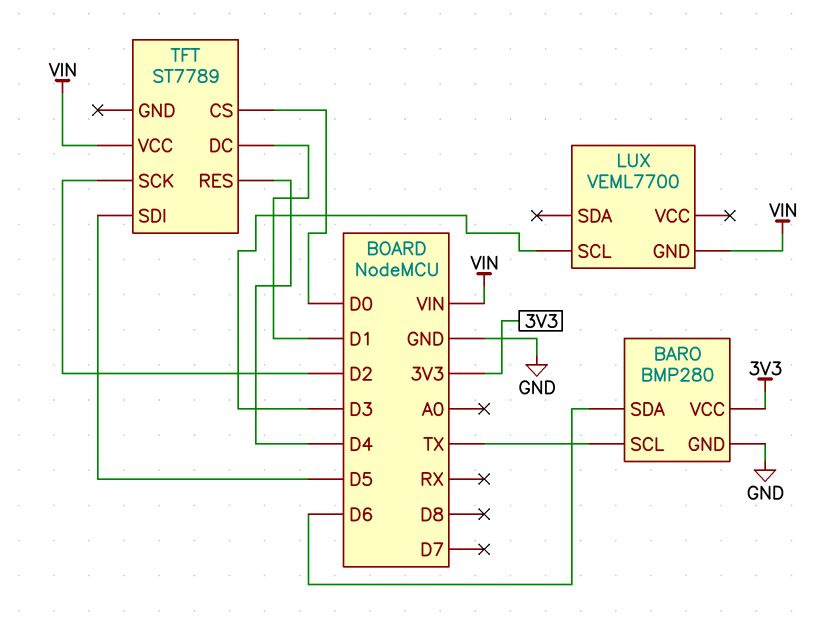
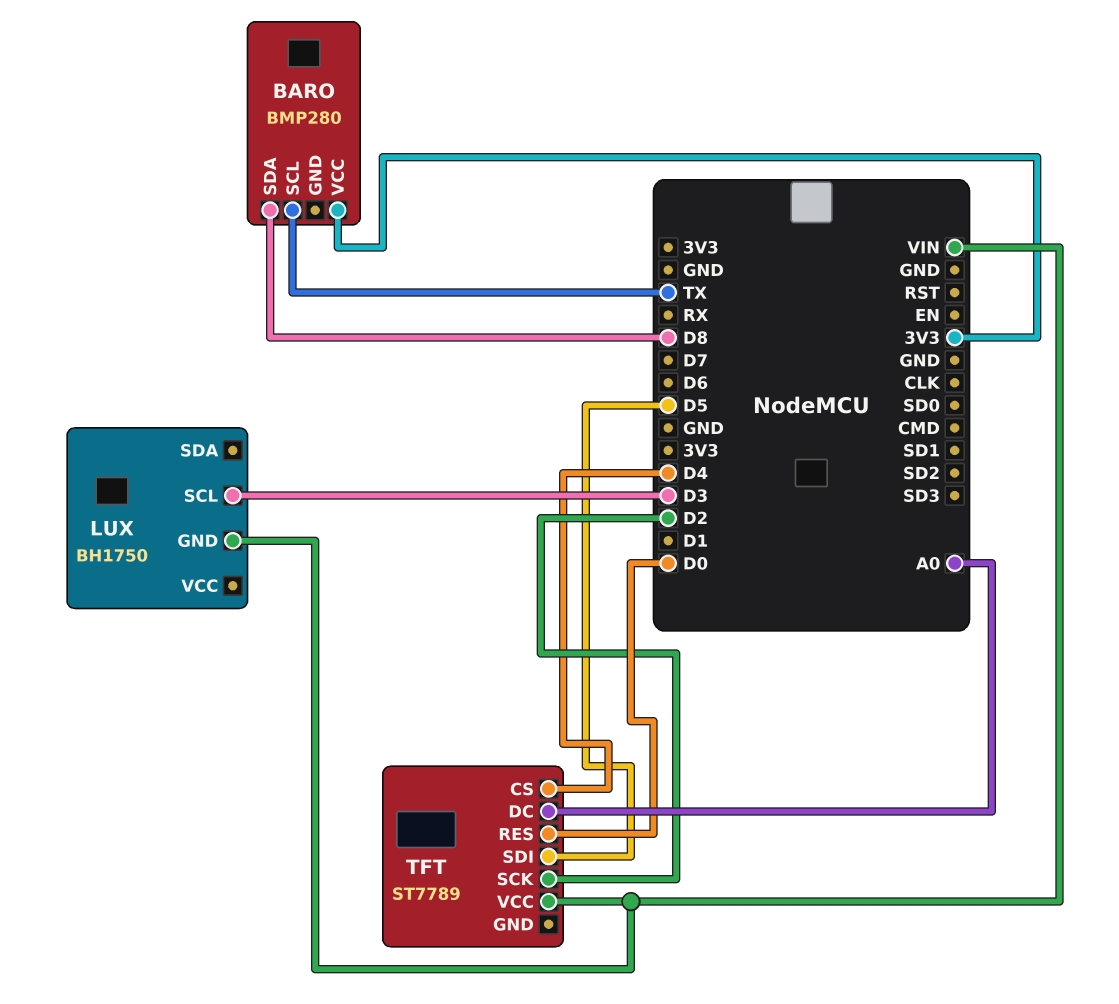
BARO pin GND: GND -> none
BARO pin SDA: D6 -> D8
LUX: VEML7700 -> BH1750
TFT pin CS: D0 -> D4
TFT pin DC: D1 -> A0
TFT pin RES: D4 -> D0

